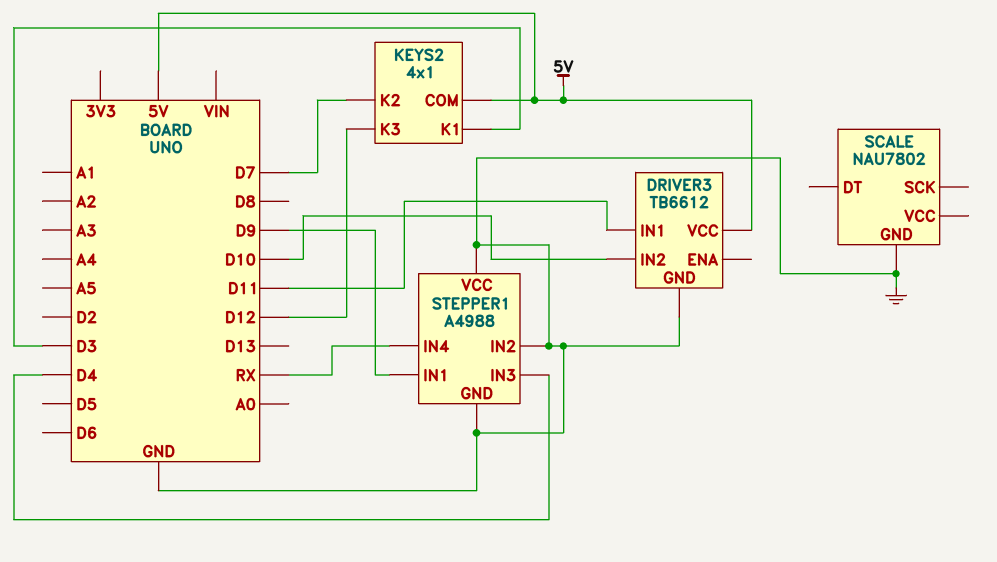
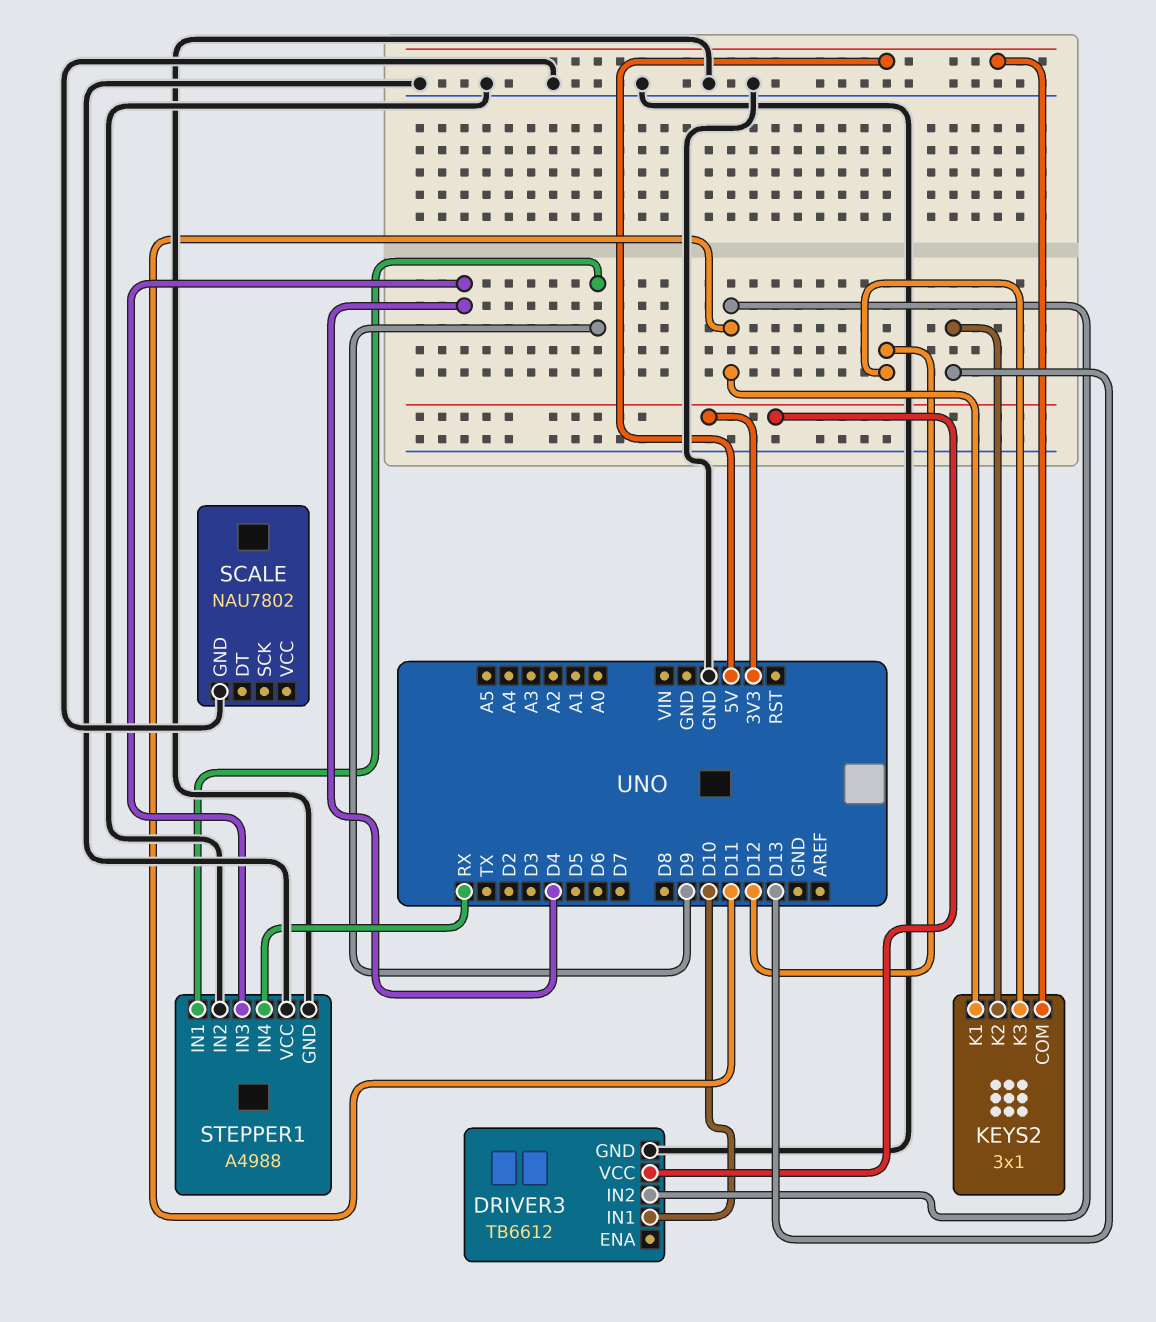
DRIVER3 pin IN1: D11 -> D10
DRIVER3 pin IN2: D10 -> D11
DRIVER3 pin VCC: 5V -> 3V3
KEYS2: 4x1 -> 3x1
KEYS2 pin K1: D3 -> D11
KEYS2 pin K2: D7 -> D13

